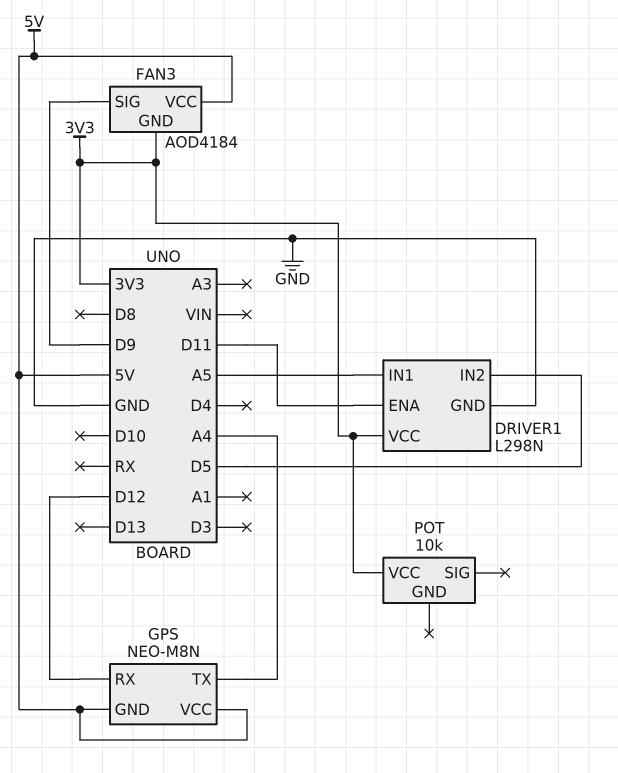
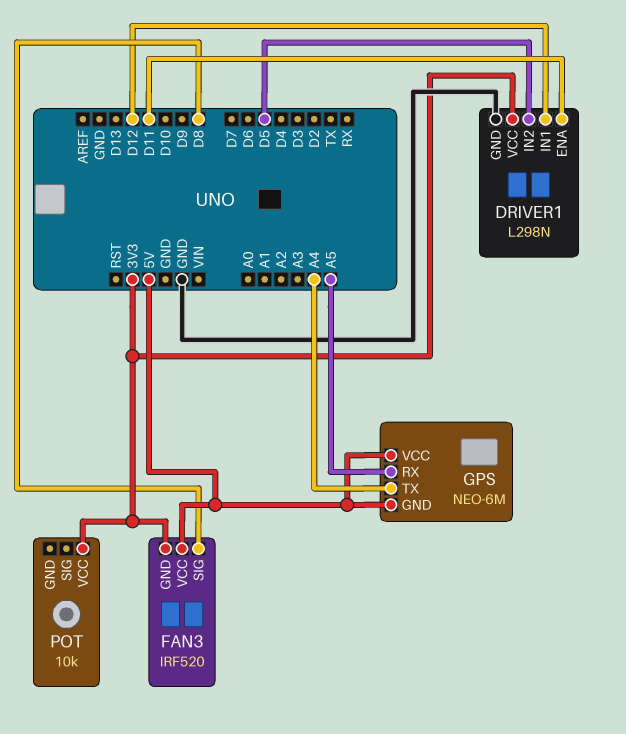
DRIVER1 pin IN1: A5 -> D12
FAN3: AOD4184 -> IRF520
FAN3 pin SIG: D9 -> D8
GPS: NEO-M8N -> NEO-6M
GPS pin RX: D12 -> A5

